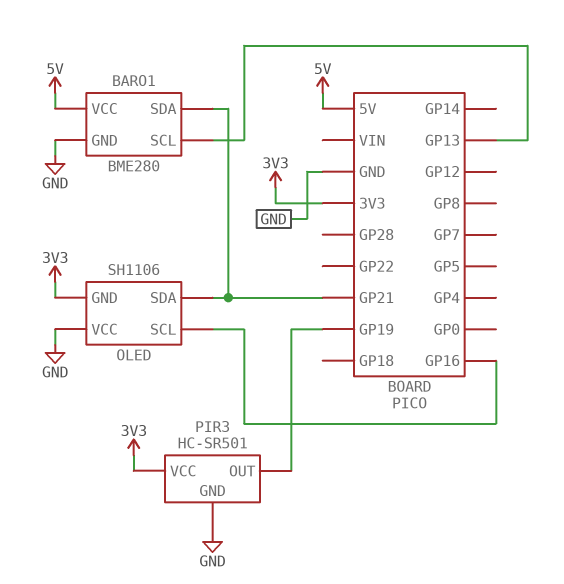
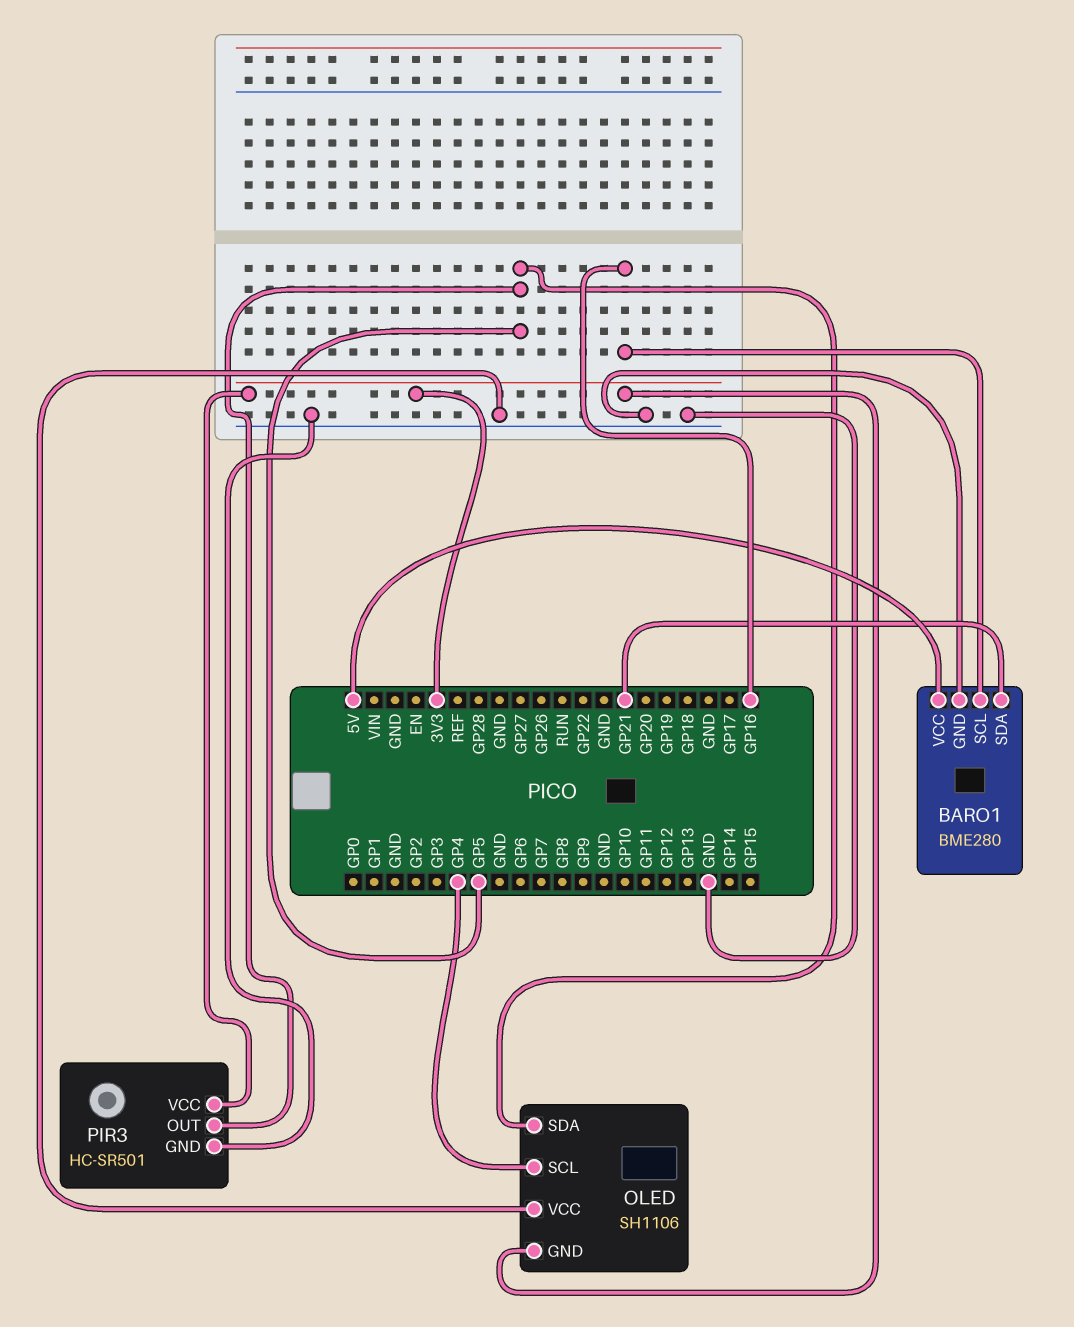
BARO1 pin SCL: GP13 -> GP16
OLED pin SCL: GP16 -> GP4
OLED pin SDA: GP21 -> GP5
PIR3 pin OUT: GP19 -> GP5

